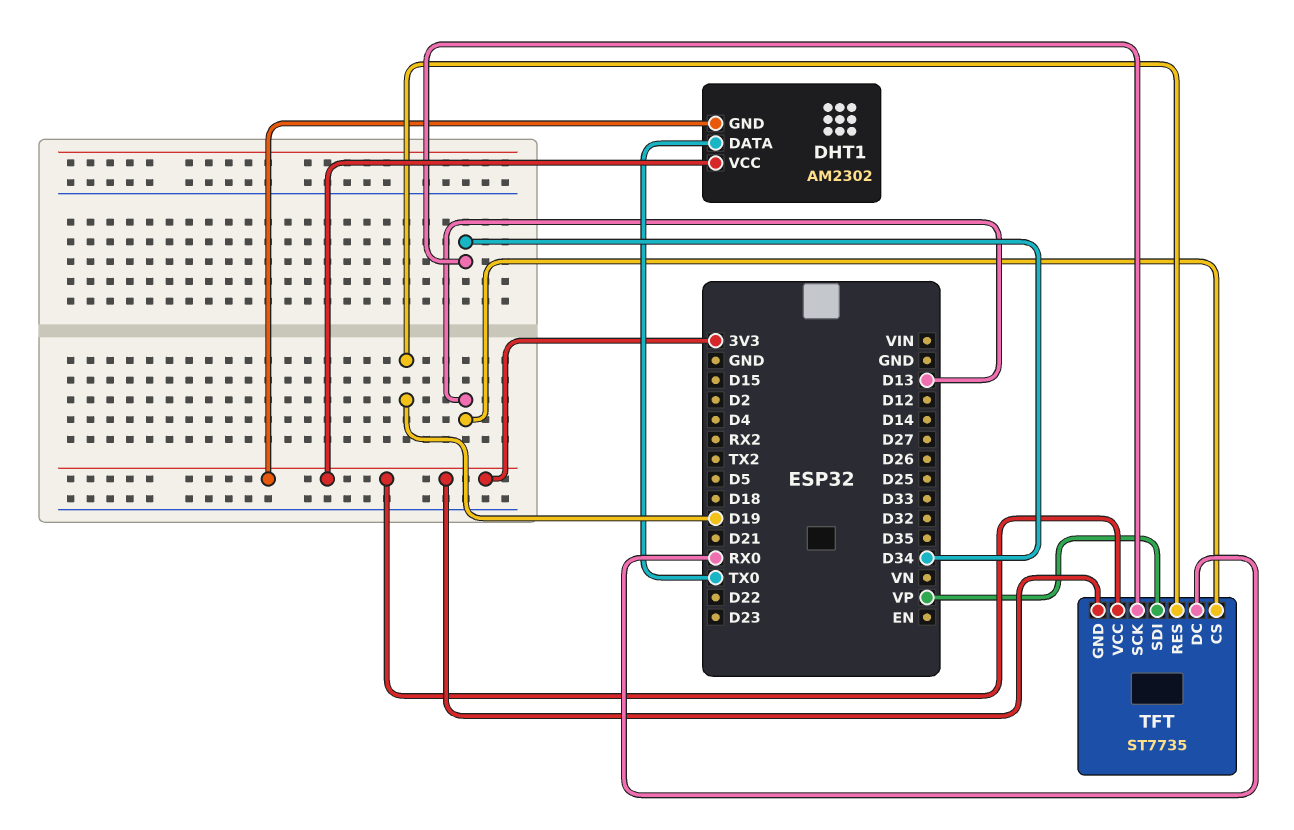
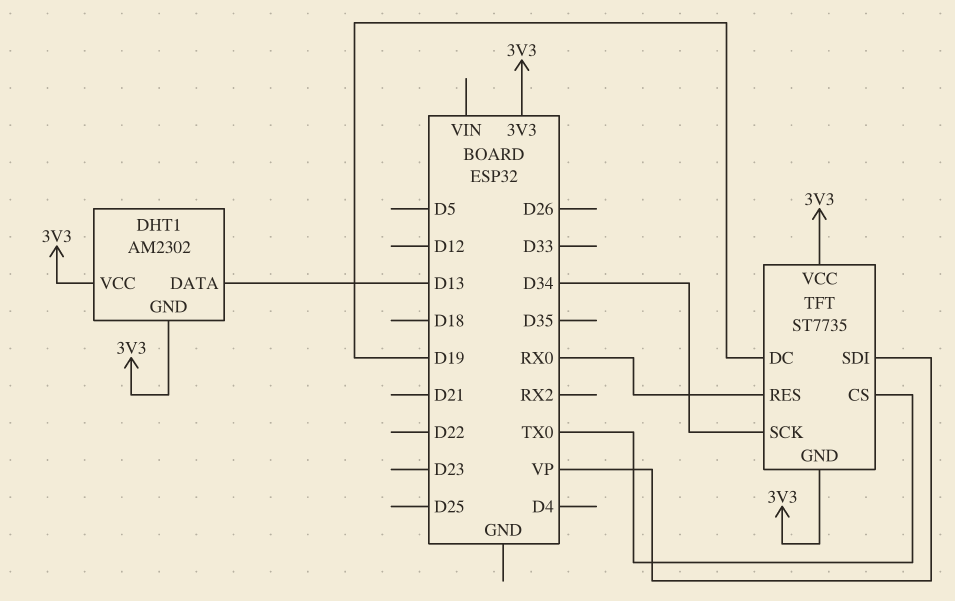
DHT1 pin DATA: TX0 -> D13
TFT pin CS: D13 -> TX0
TFT pin DC: RX0 -> D19
TFT pin RES: D19 -> RX0

